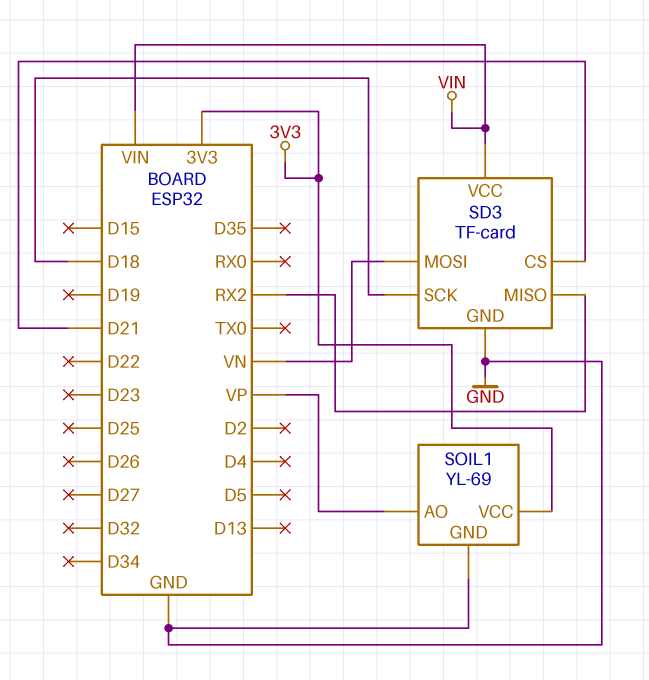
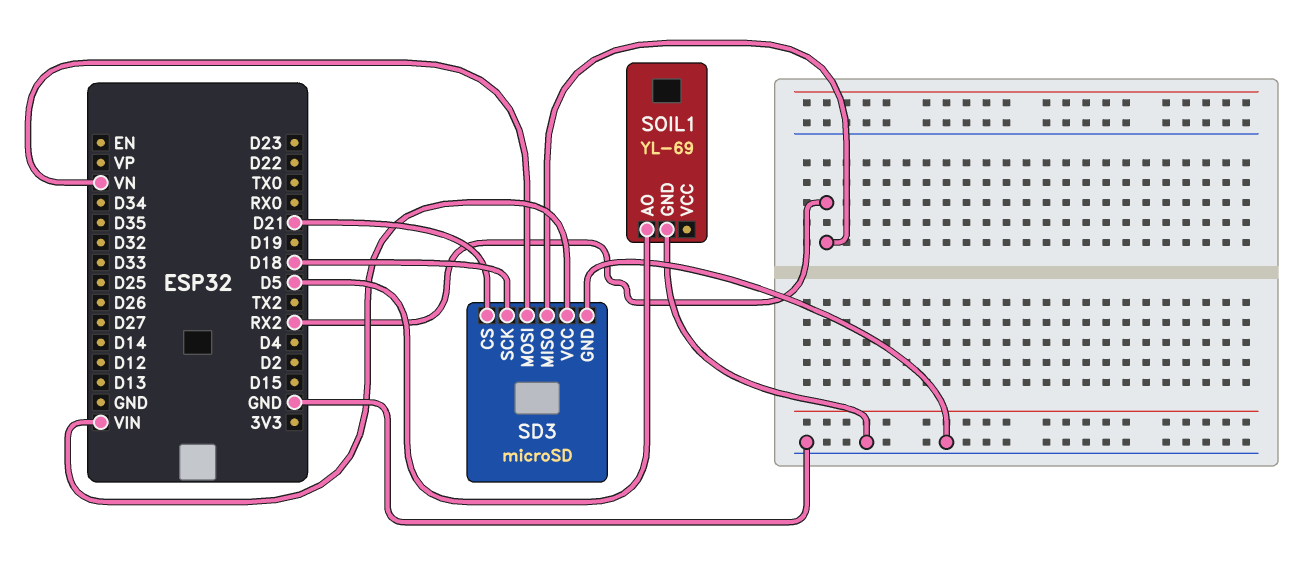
SD3: TF-card -> microSD
SOIL1 pin AO: VP -> D5
SOIL1 pin VCC: 3V3 -> none

